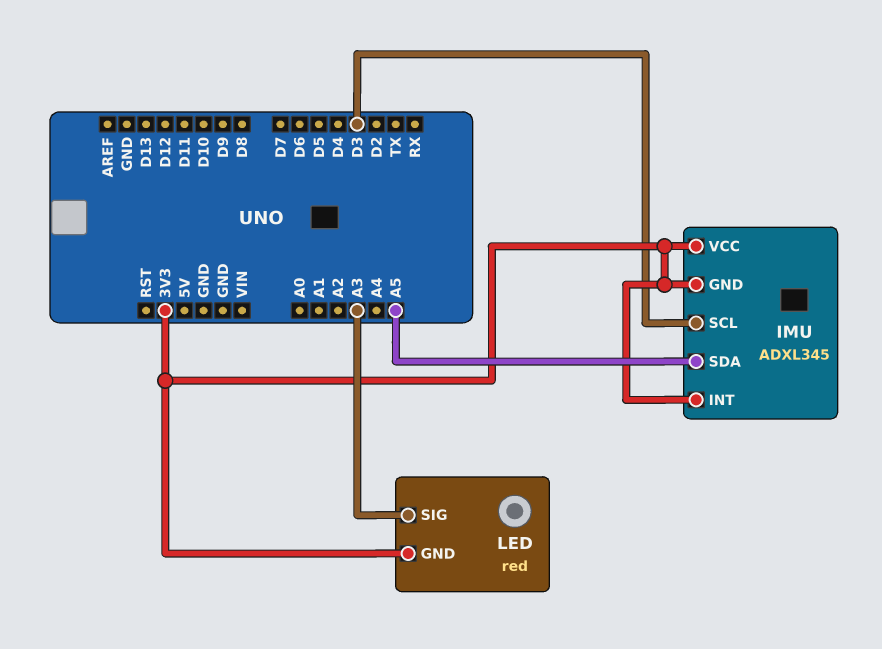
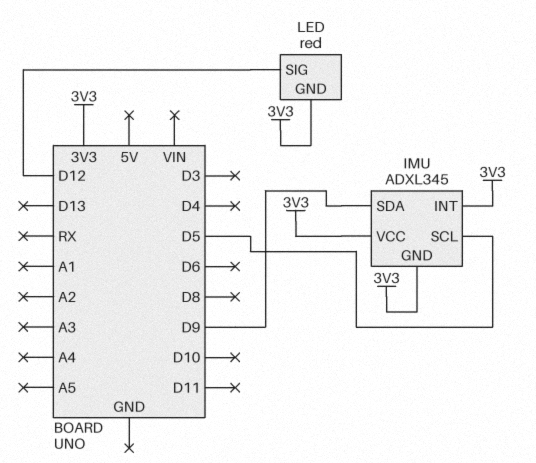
IMU pin SCL: D3 -> D5
IMU pin SDA: A5 -> D9
LED pin SIG: A3 -> D12

